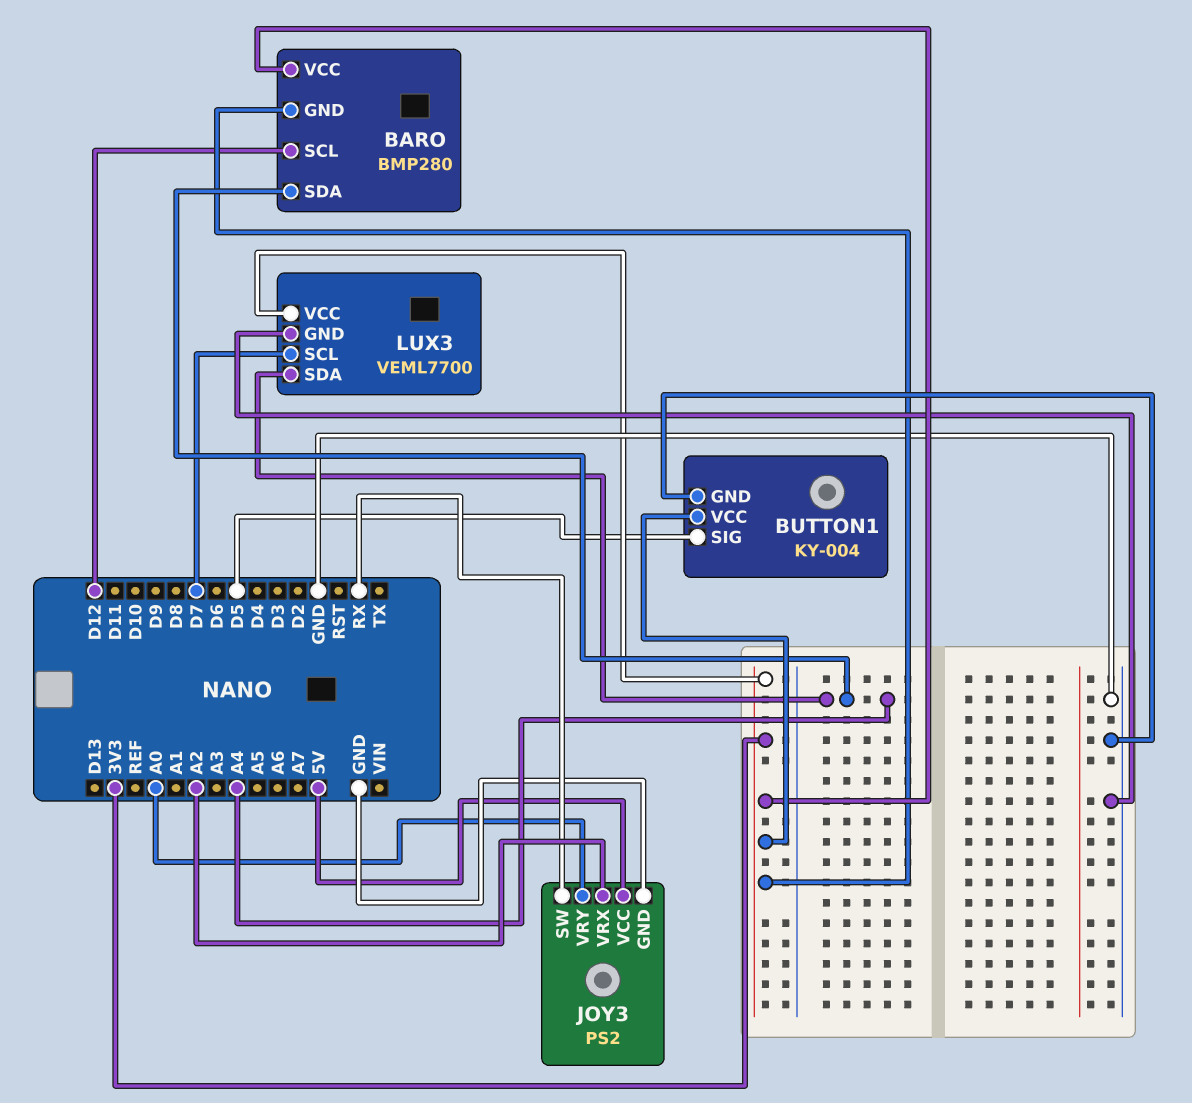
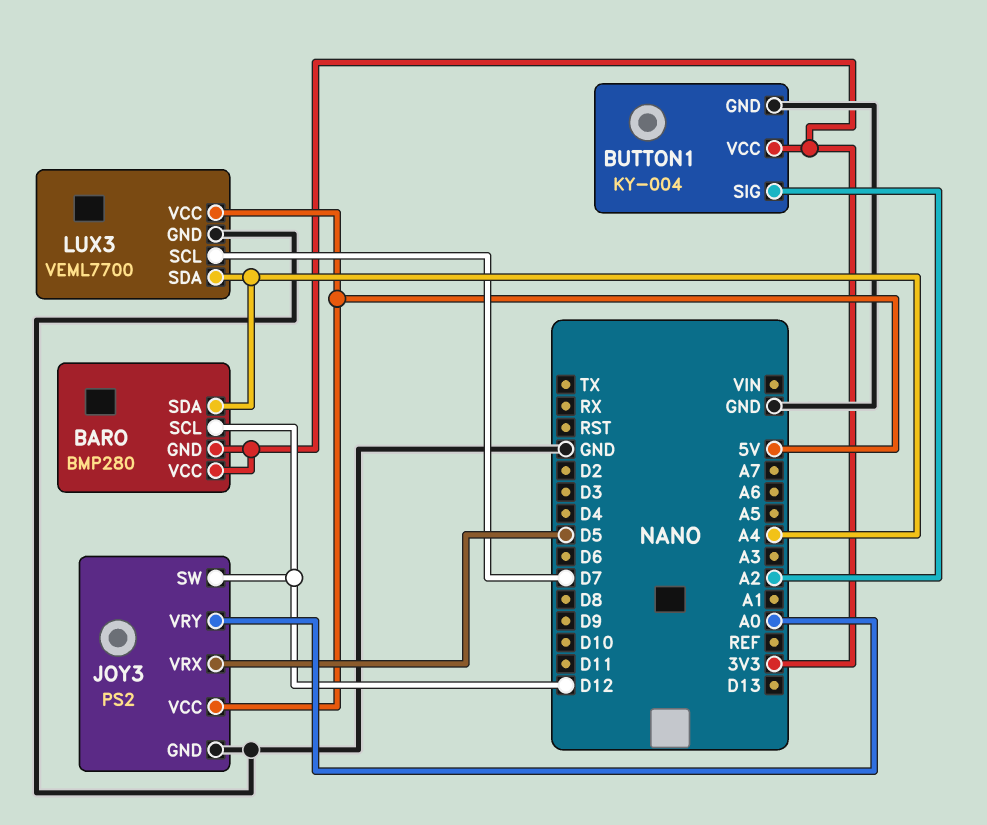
BUTTON1 pin SIG: D5 -> A2
JOY3 pin SW: RX -> D12
JOY3 pin VRX: A2 -> D5
LUX3 pin VCC: 3V3 -> 5V

